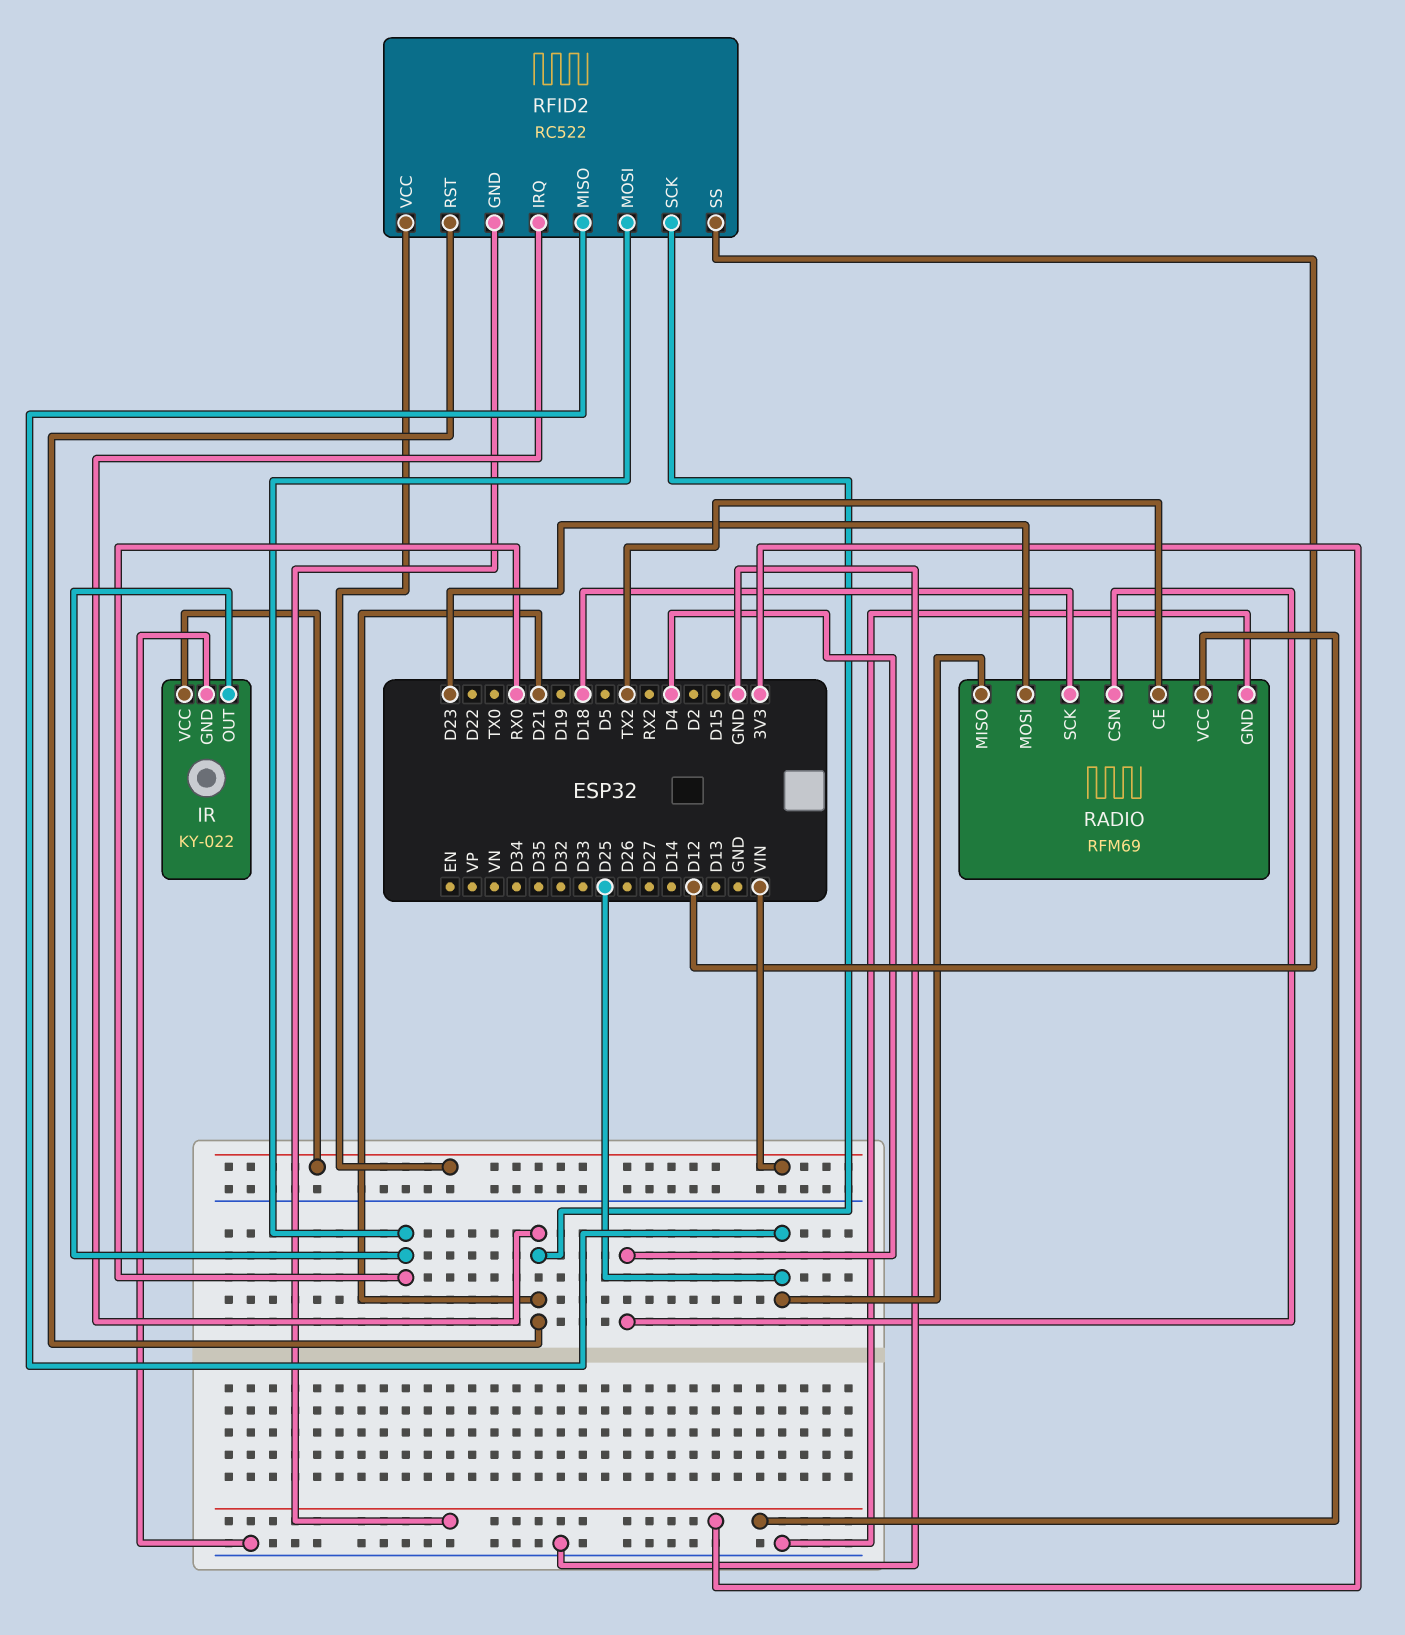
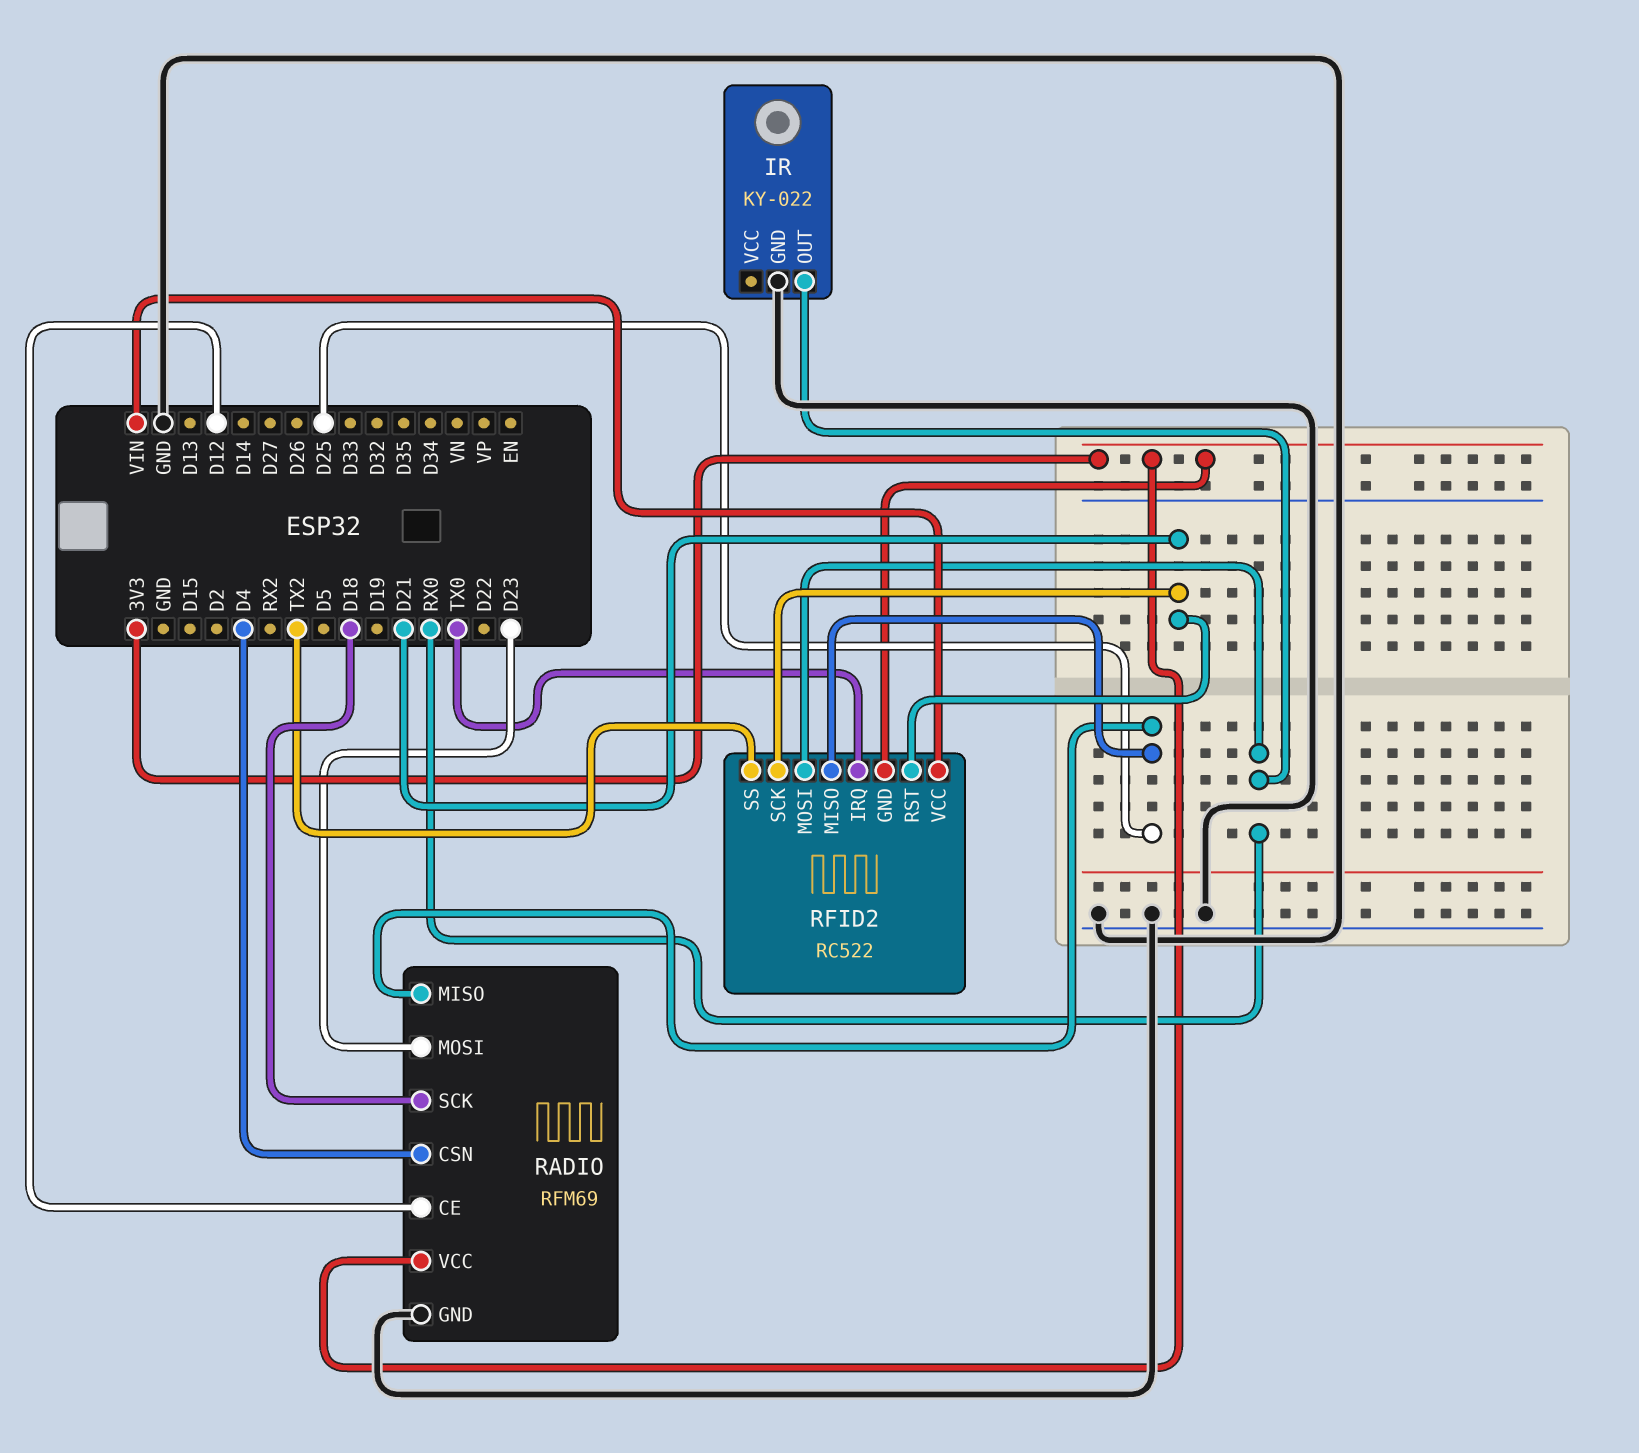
IR pin VCC: VIN -> none
RADIO pin CE: TX2 -> D12
RFID2 pin IRQ: D21 -> TX0
RFID2 pin SS: D12 -> TX2

